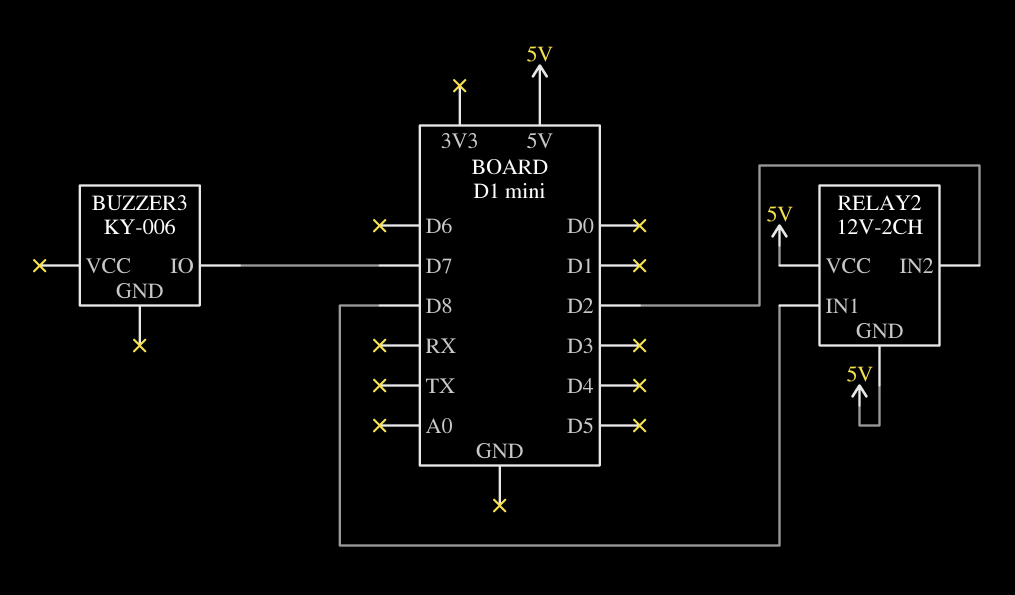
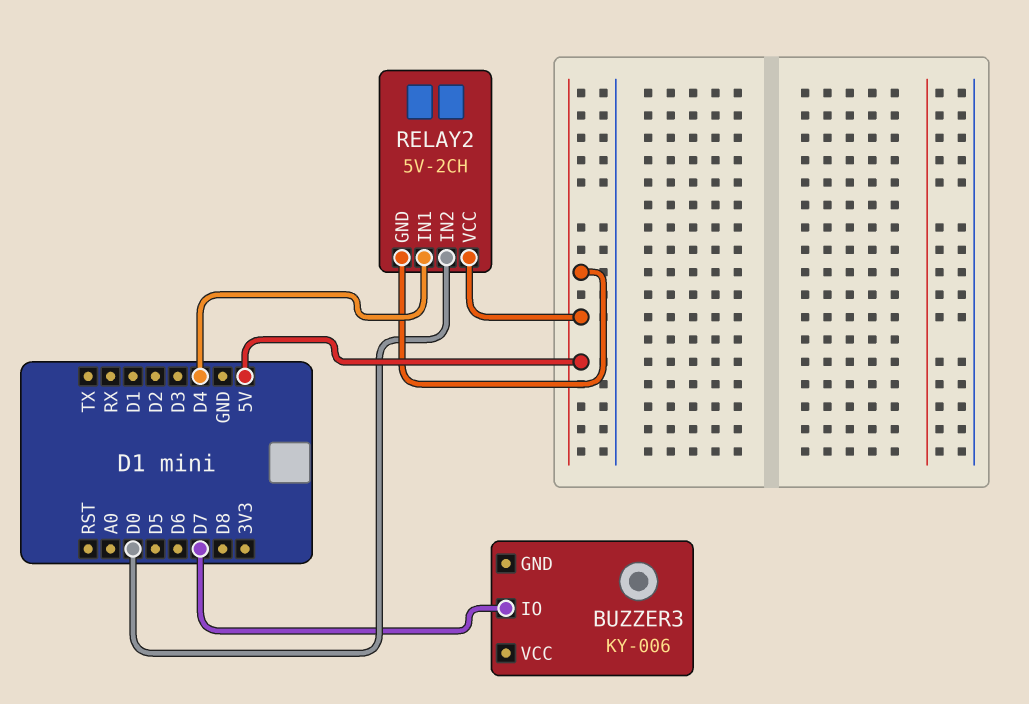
RELAY2: 12V-2CH -> 5V-2CH
RELAY2 pin IN1: D8 -> D4
RELAY2 pin IN2: D2 -> D0

